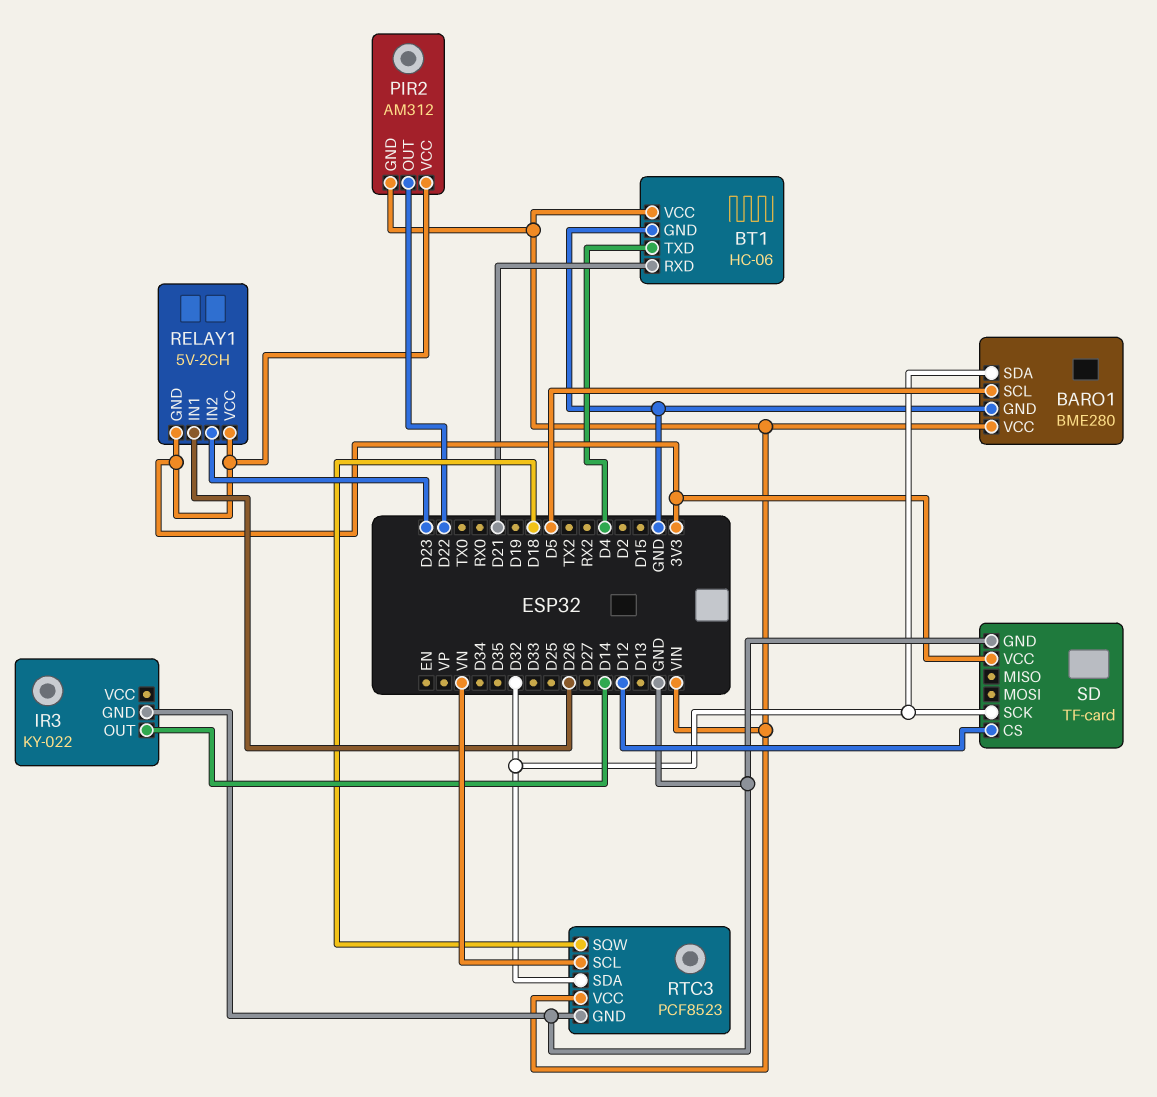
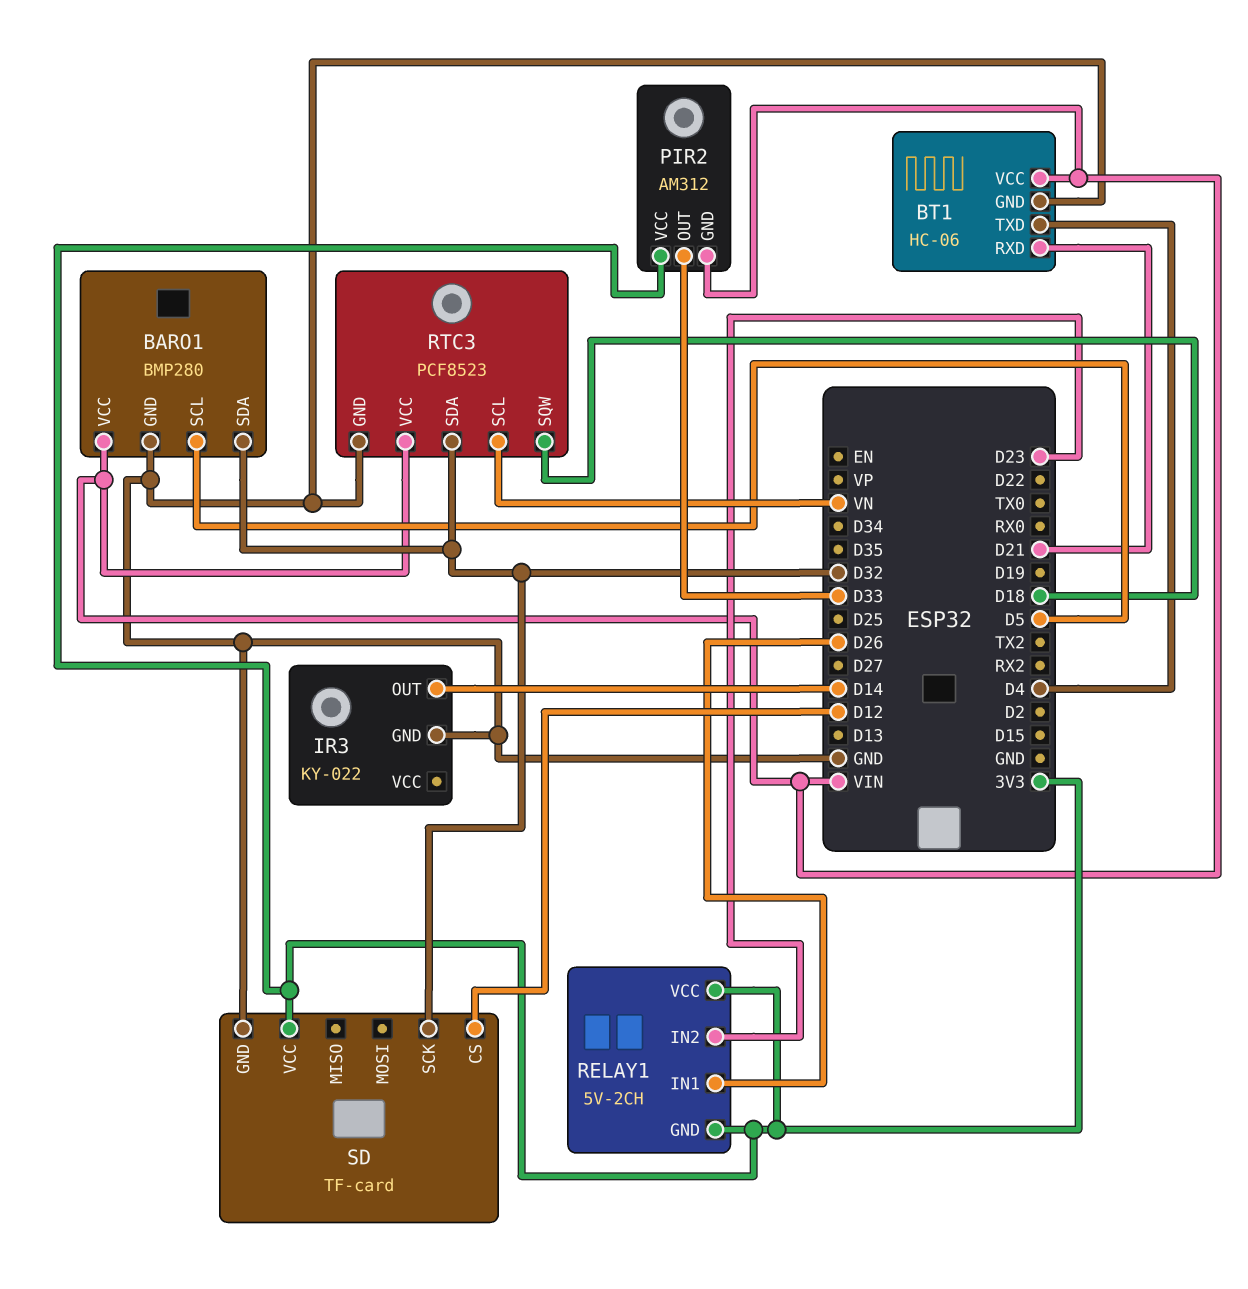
BARO1: BME280 -> BMP280
PIR2 pin OUT: D22 -> D33

